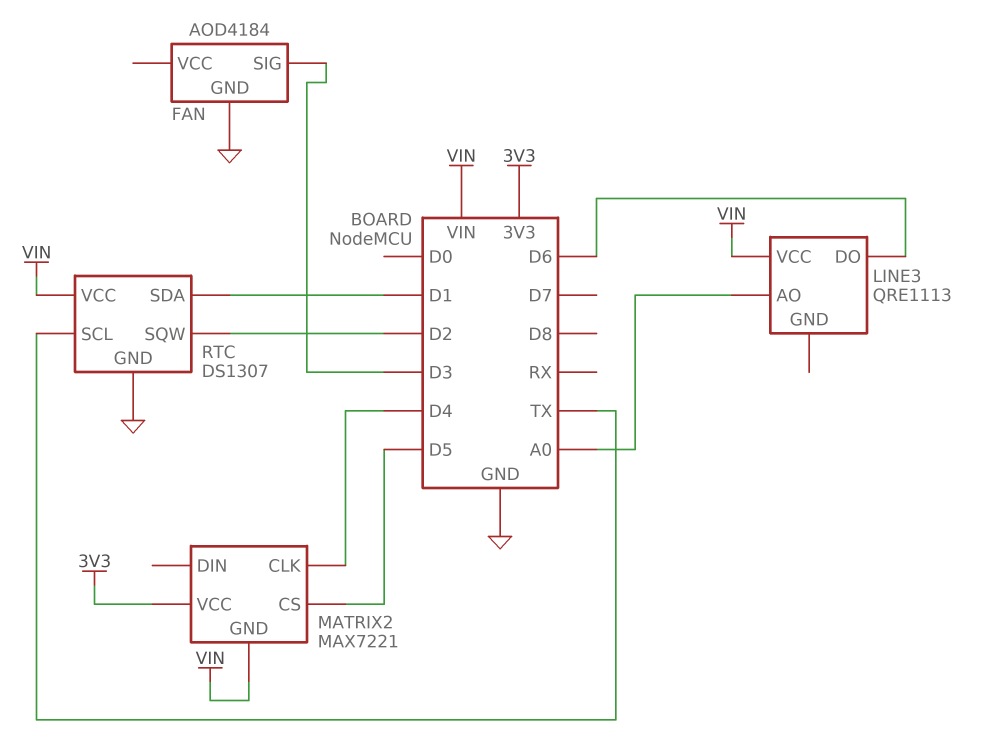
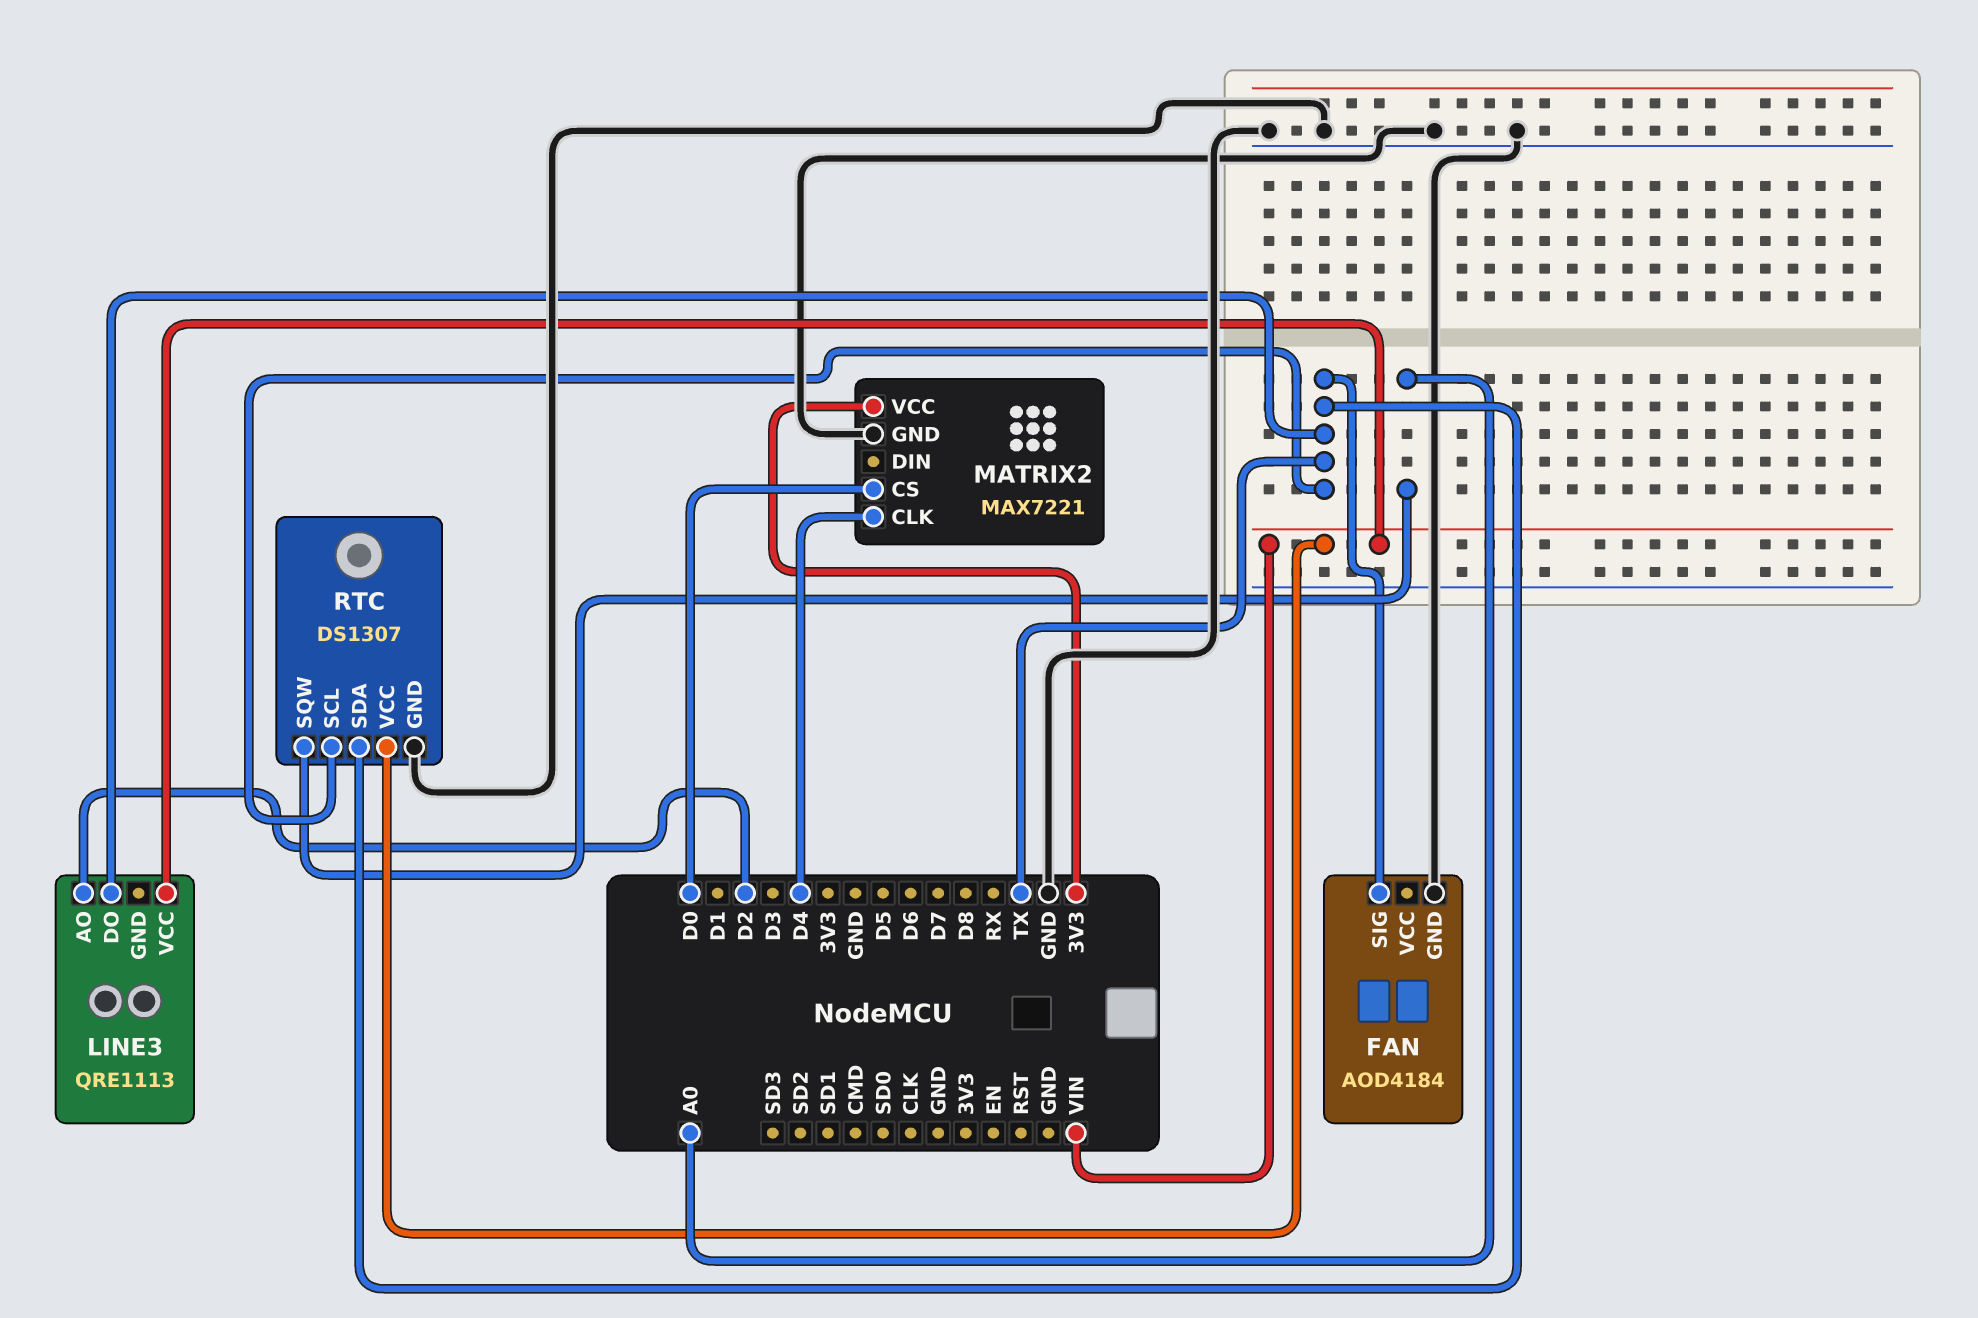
FAN pin SIG: D3 -> TX
LINE3 pin AO: A0 -> D2
LINE3 pin DO: D6 -> TX
MATRIX2 pin CS: D5 -> D0
MATRIX2 pin GND: VIN -> GND
RTC pin SDA: D1 -> TX
RTC pin SQW: D2 -> A0

